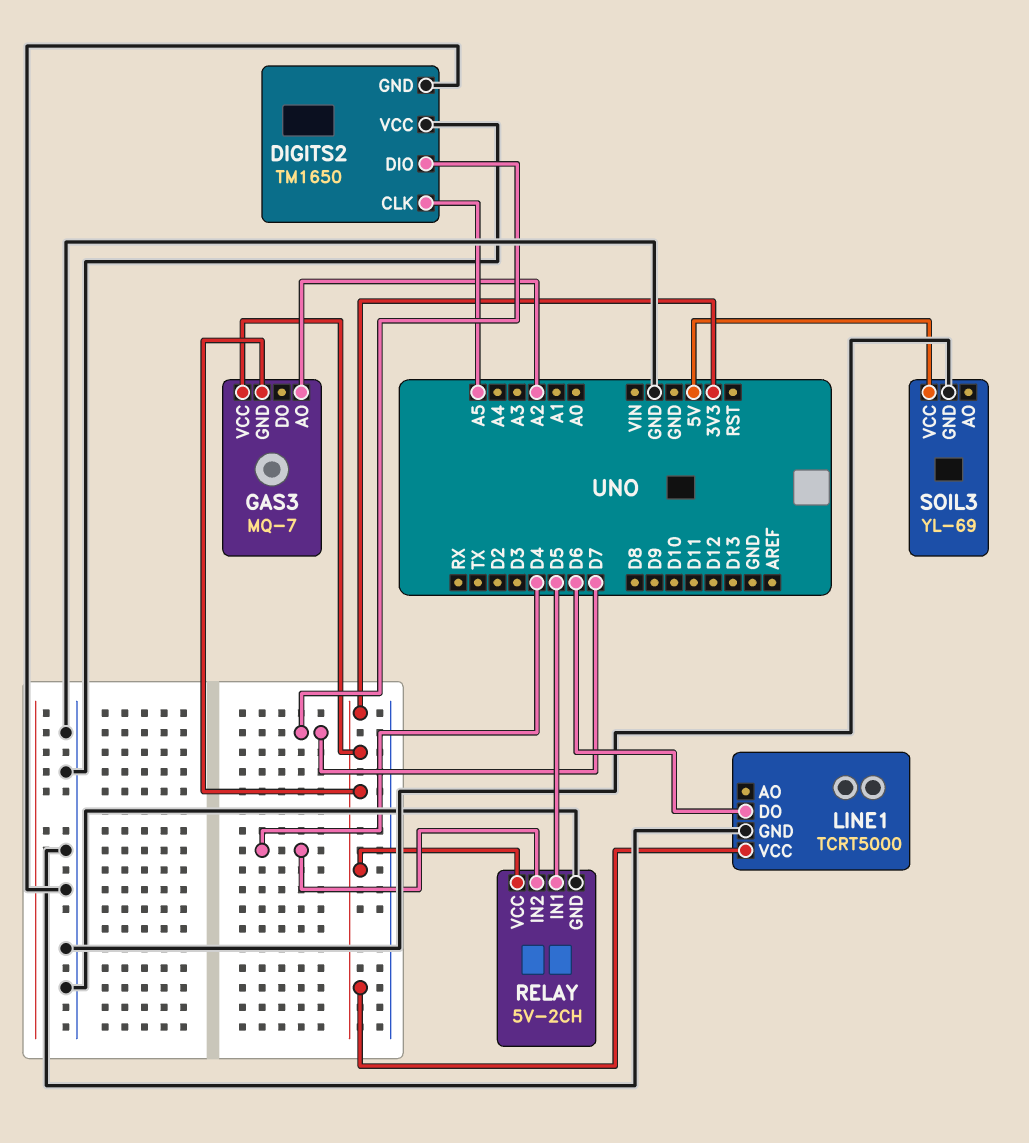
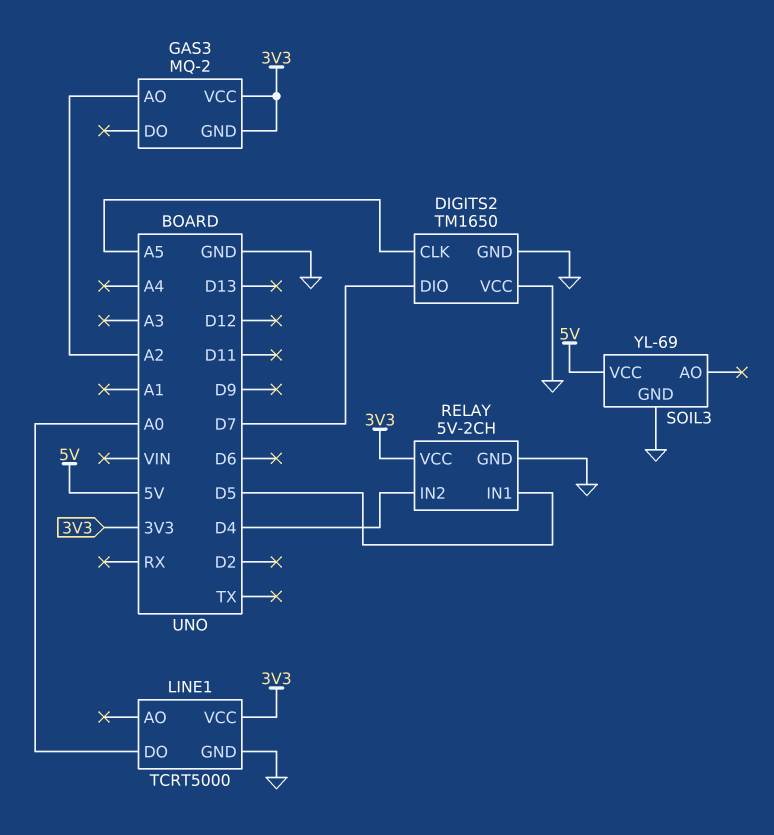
GAS3: MQ-7 -> MQ-2
LINE1 pin DO: D6 -> A0

